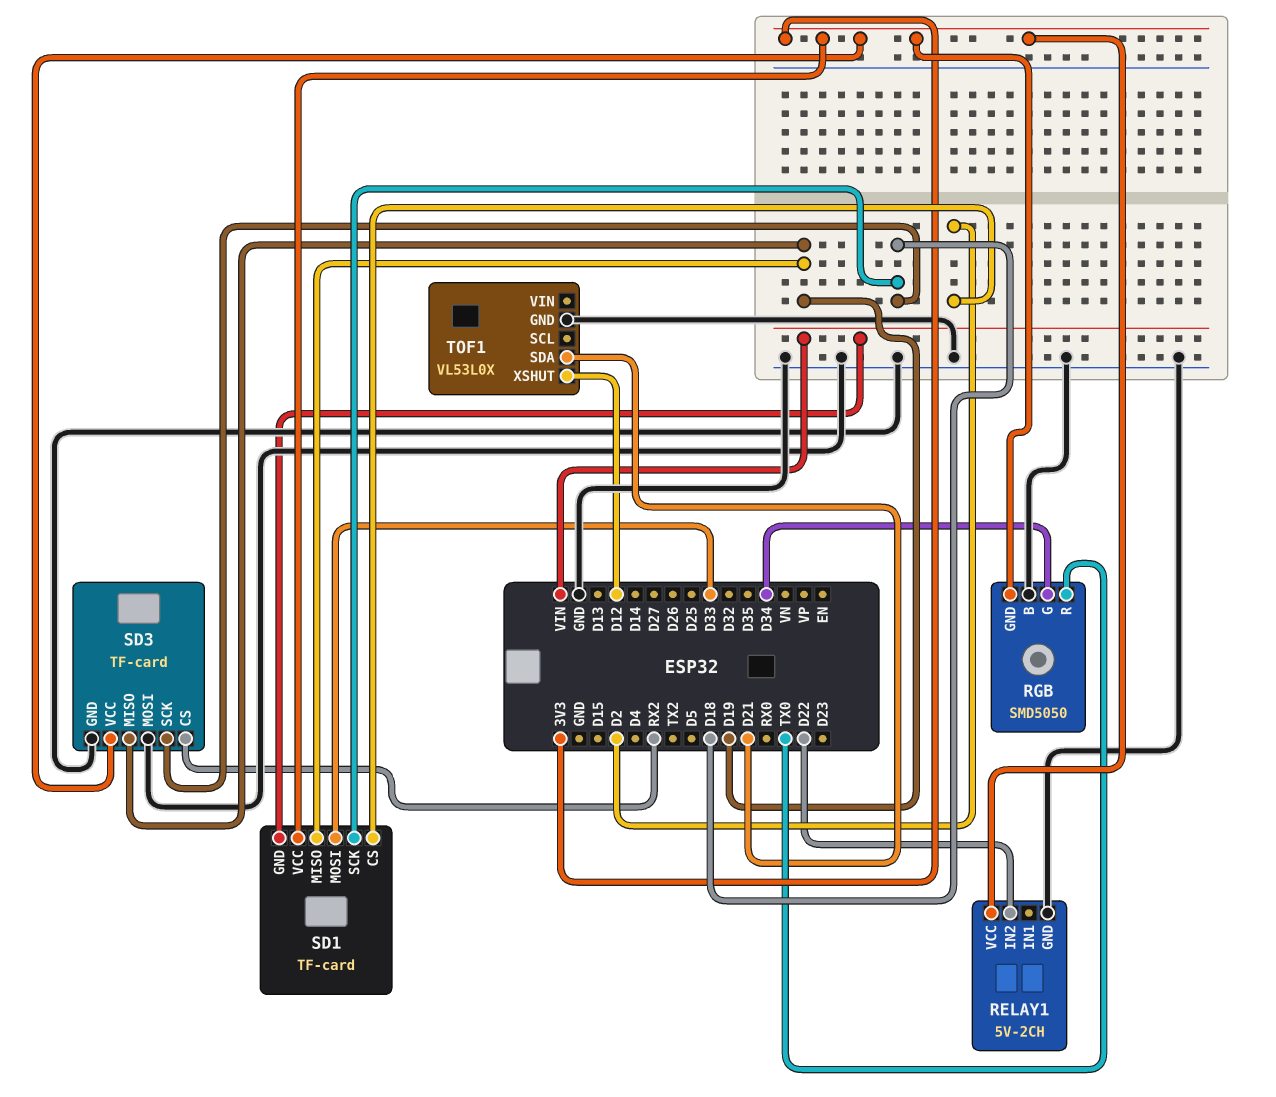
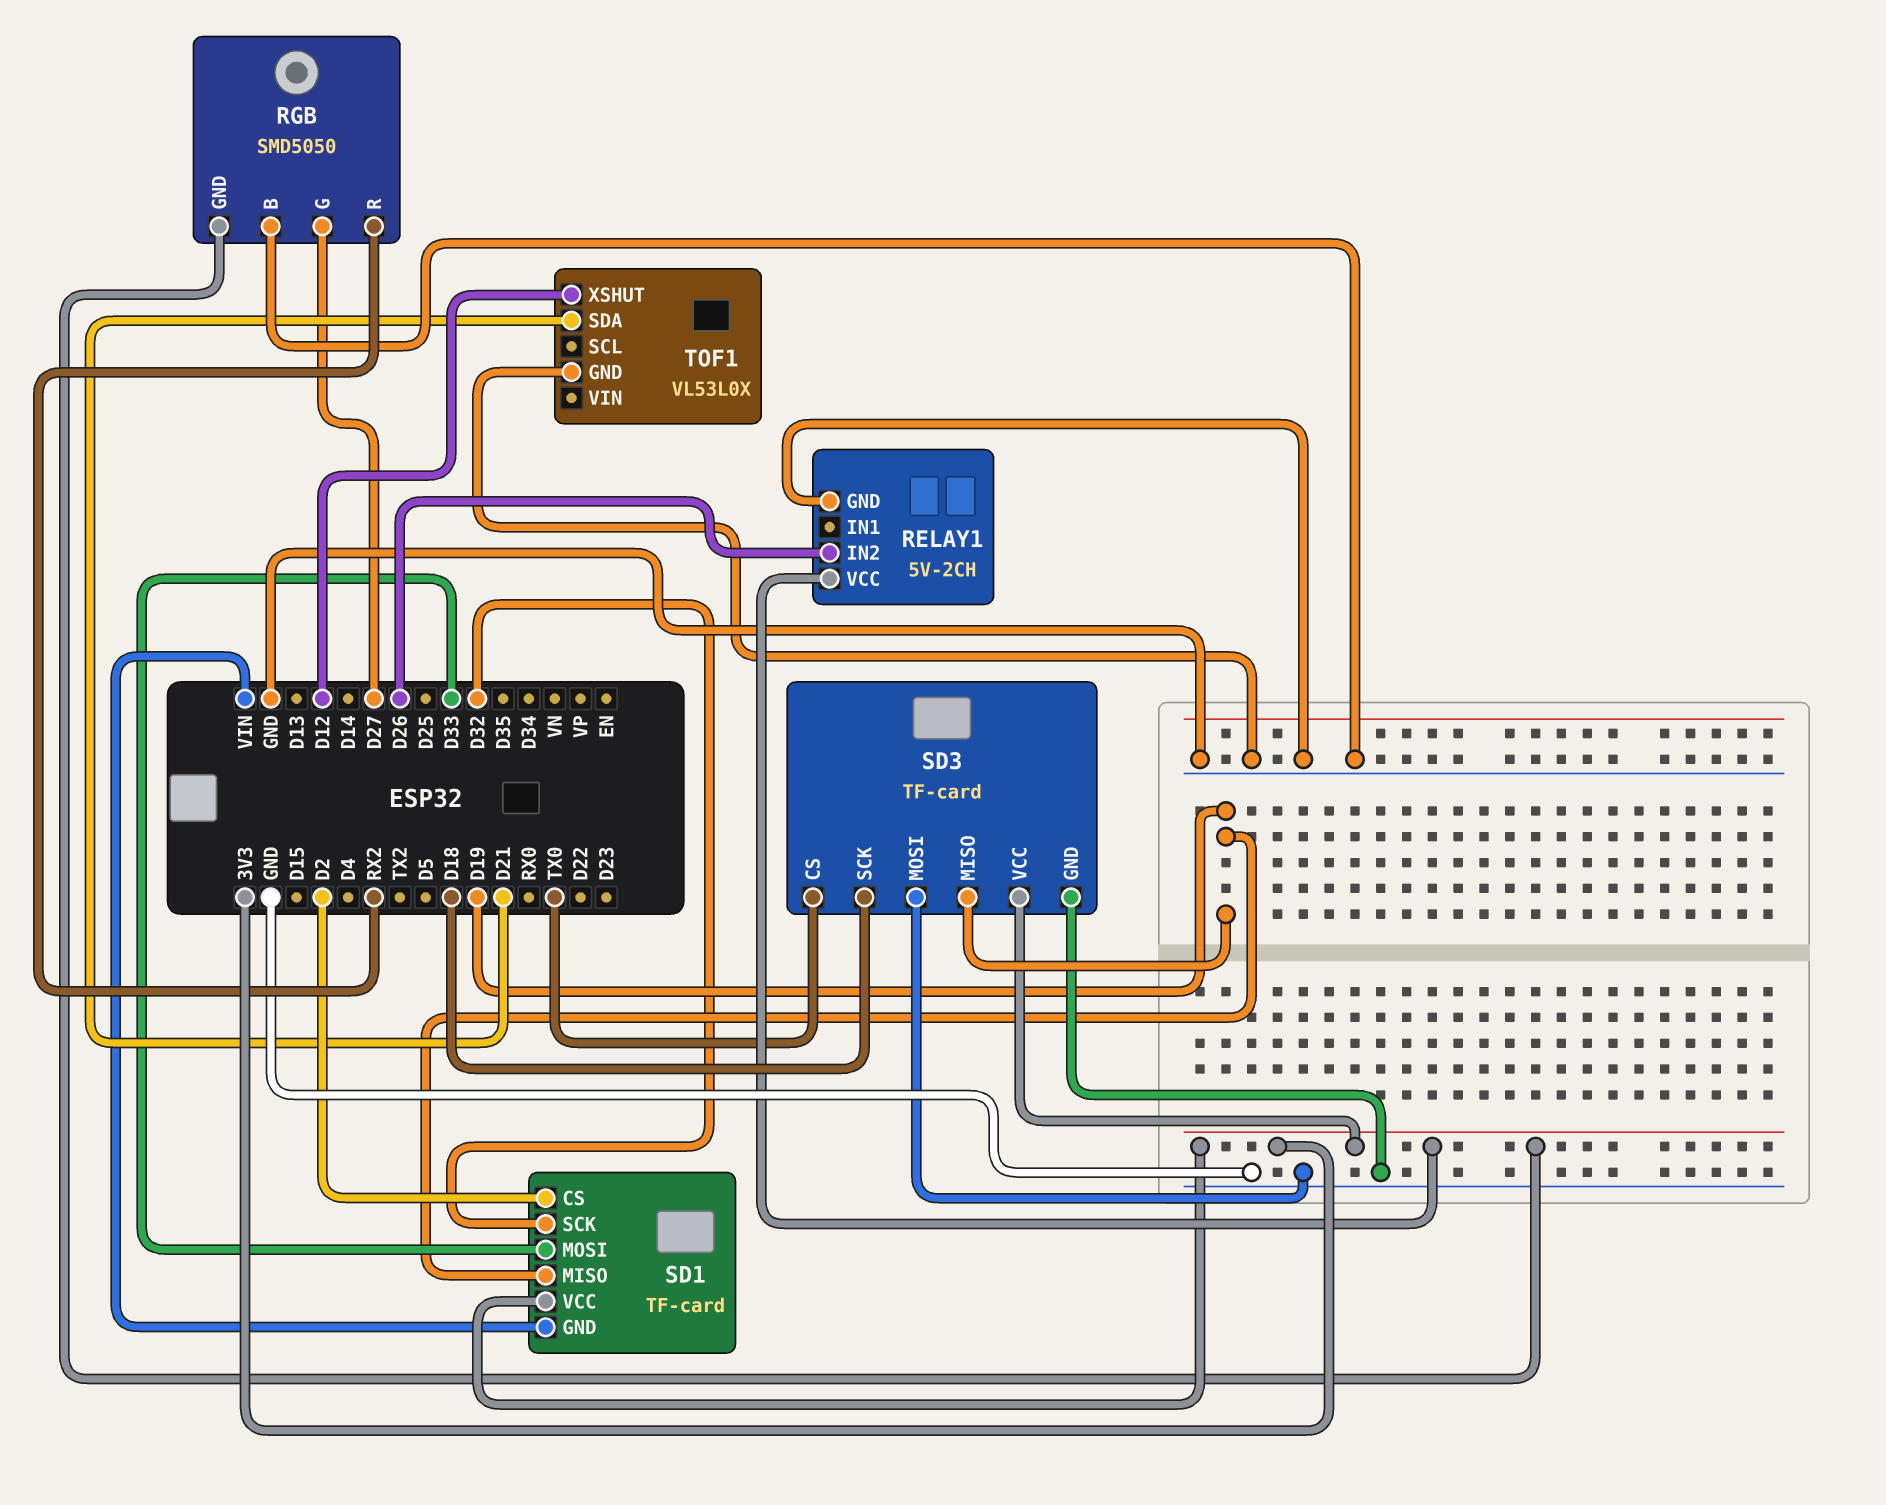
RELAY1 pin IN2: D22 -> D26
RGB pin G: D34 -> D27
RGB pin R: TX0 -> RX2
SD1 pin SCK: D18 -> D32
SD3 pin CS: RX2 -> TX0

